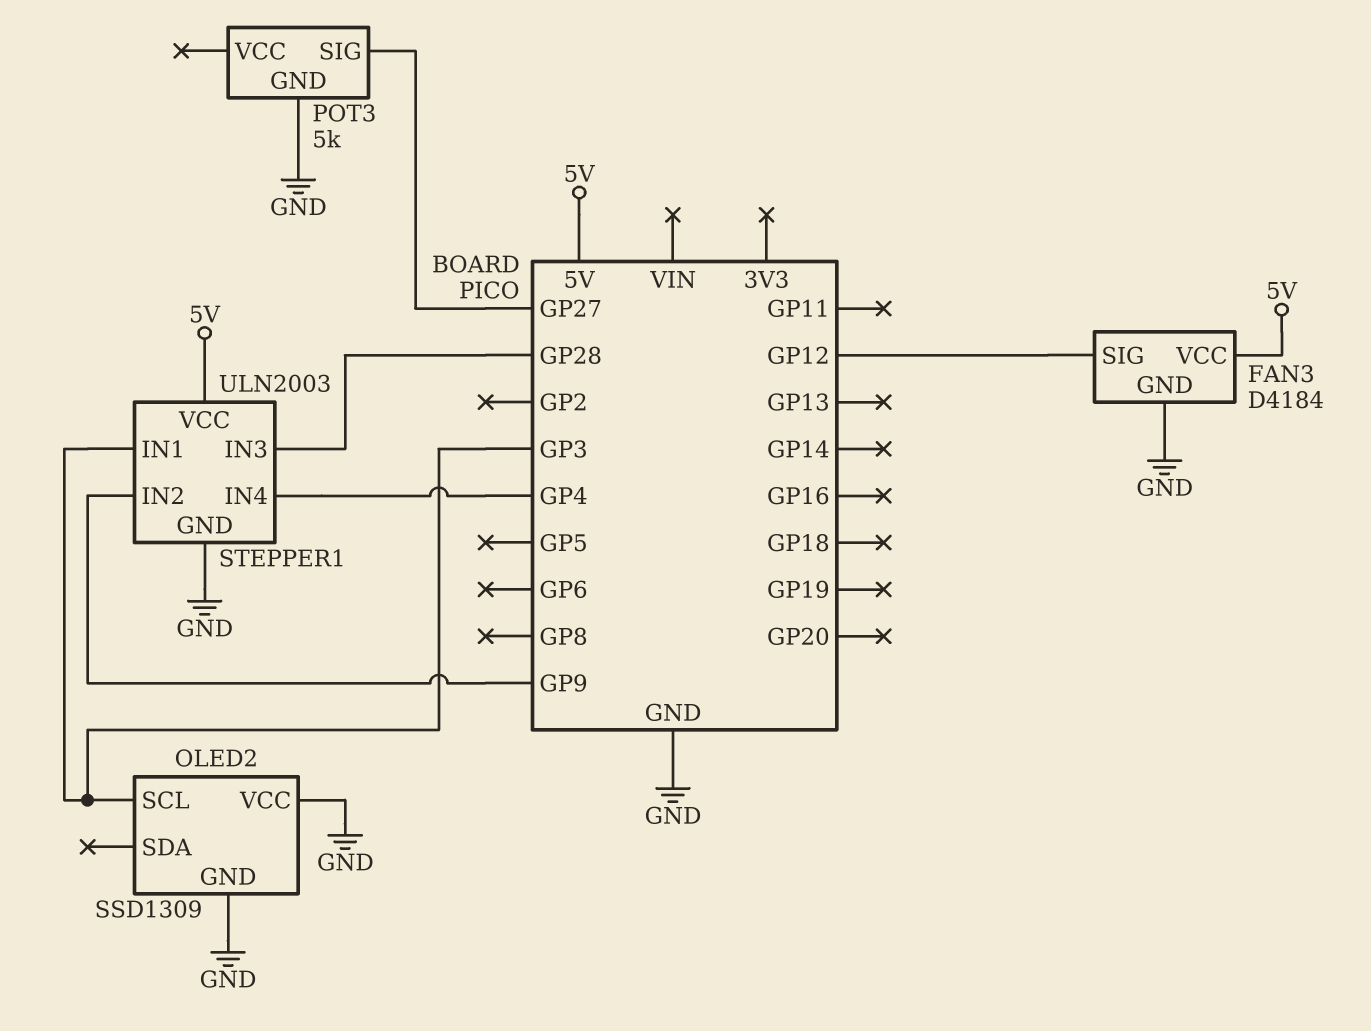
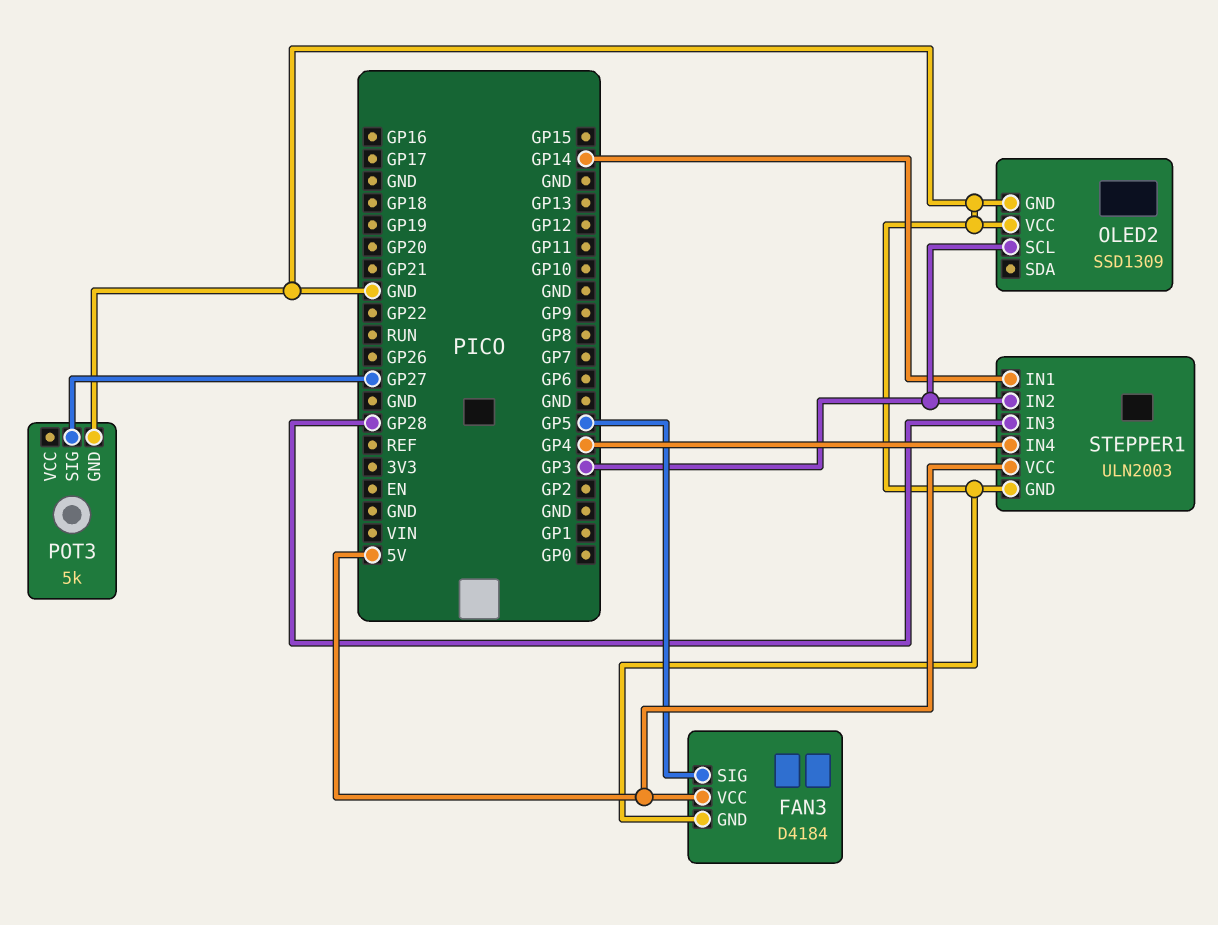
FAN3 pin SIG: GP12 -> GP5
STEPPER1 pin IN1: GP3 -> GP14
STEPPER1 pin IN2: GP9 -> GP3

